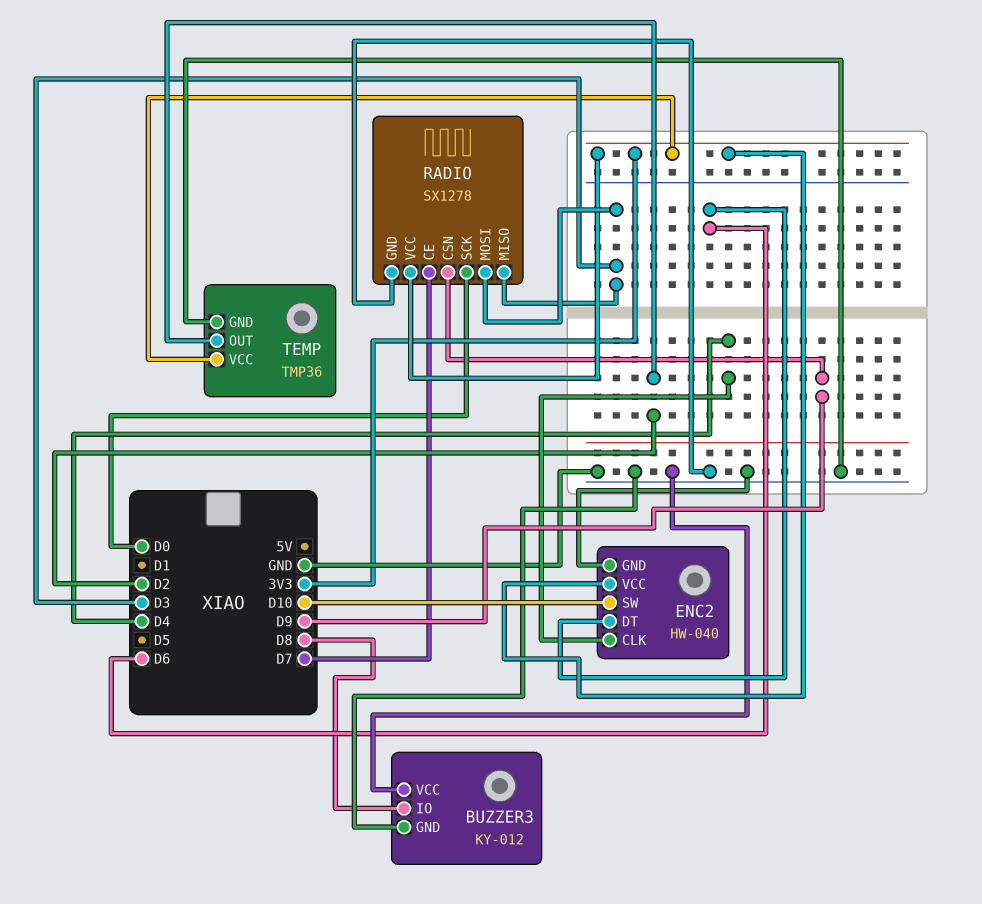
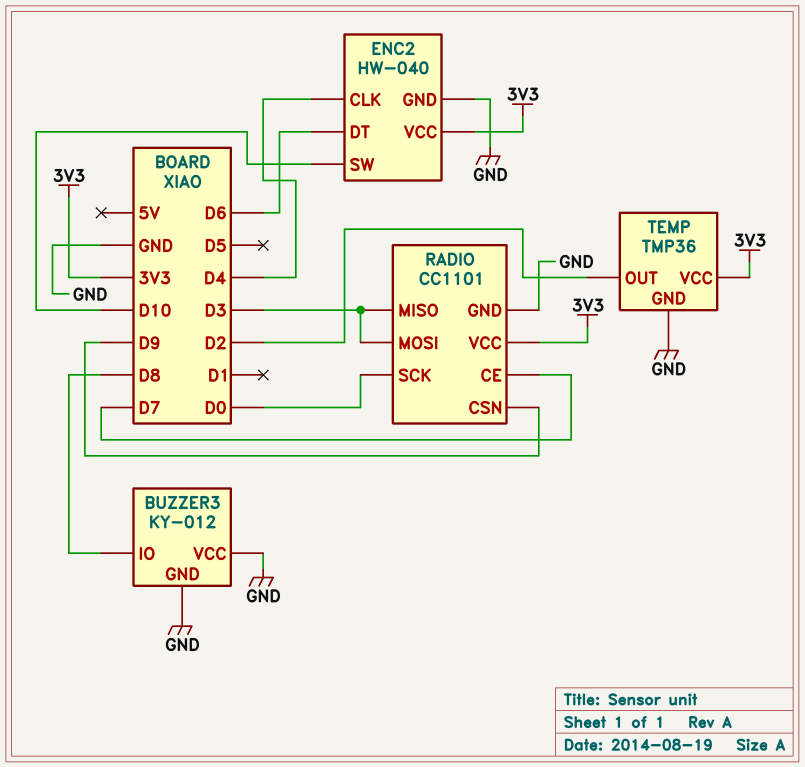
RADIO: SX1278 -> CC1101

